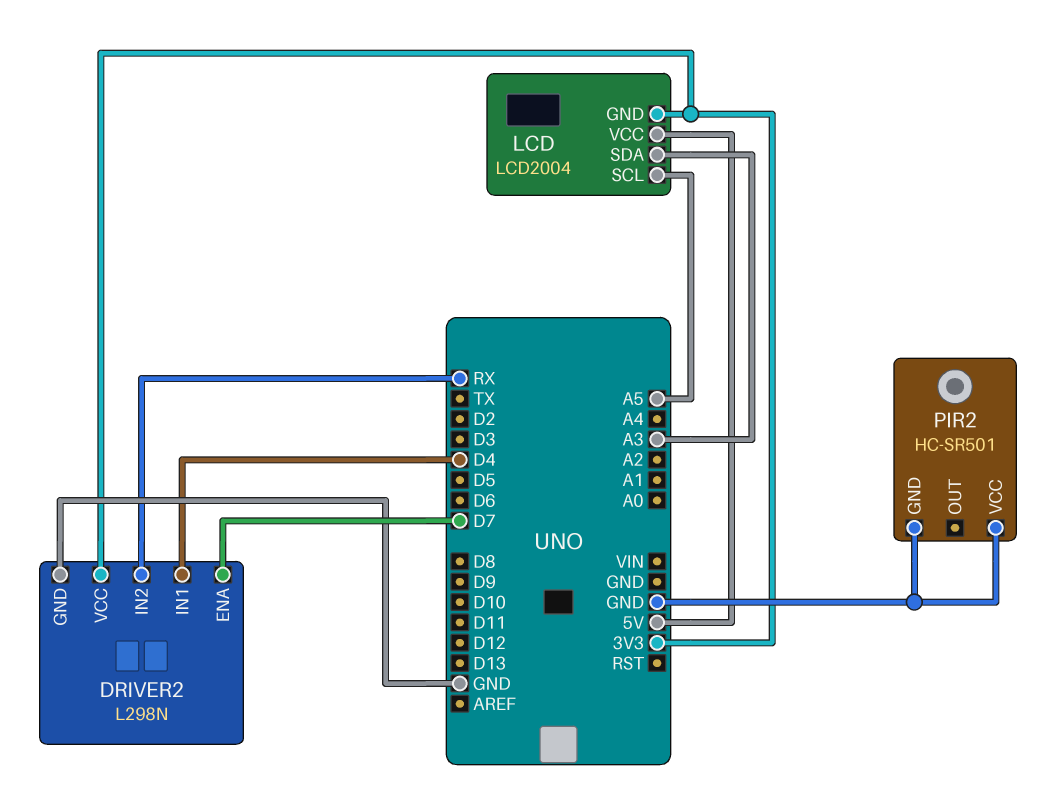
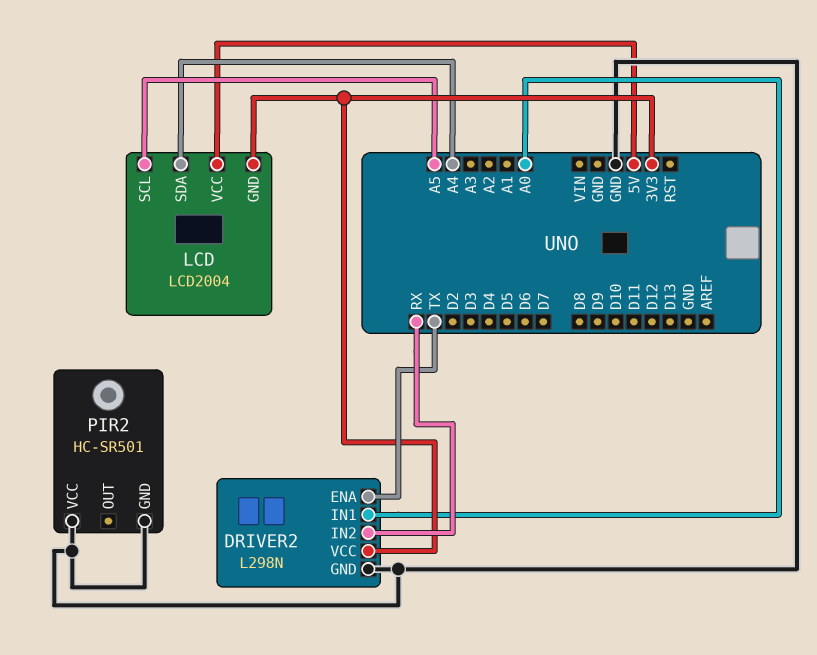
DRIVER2 pin ENA: D7 -> TX
DRIVER2 pin IN1: D4 -> A0
LCD pin SDA: A3 -> A4

